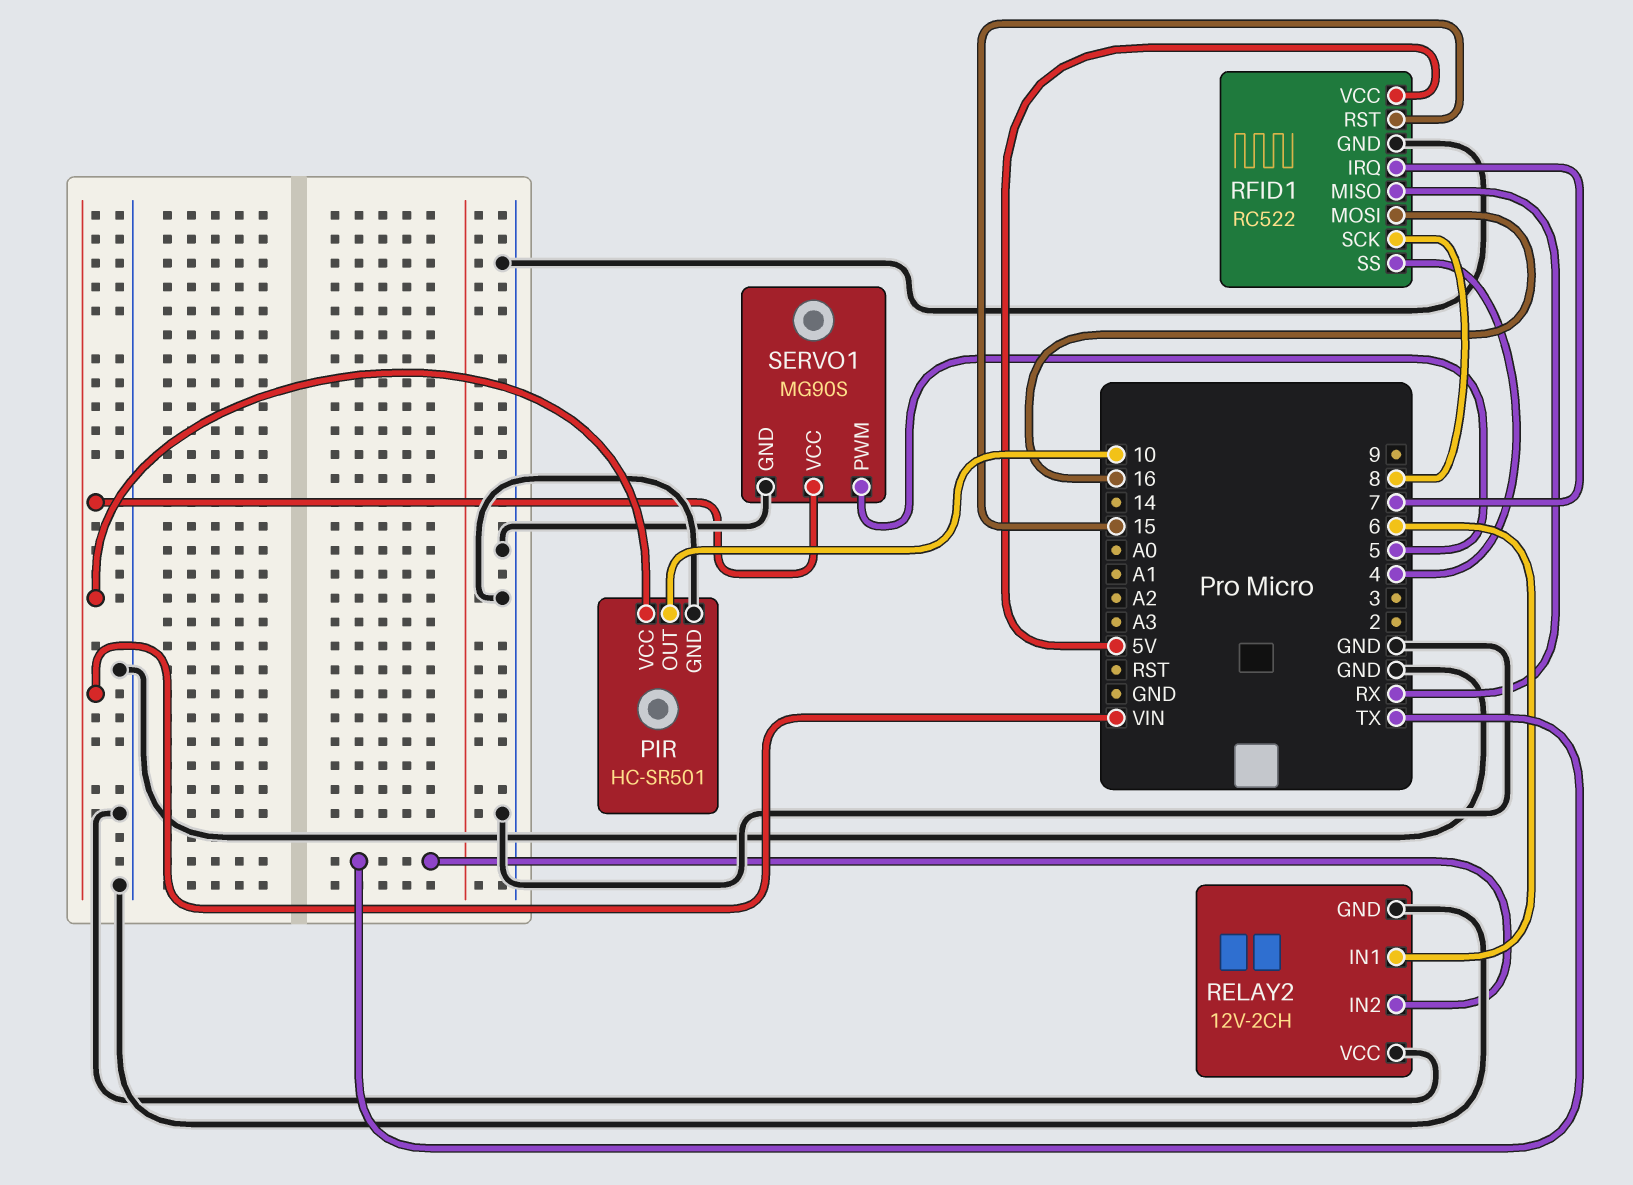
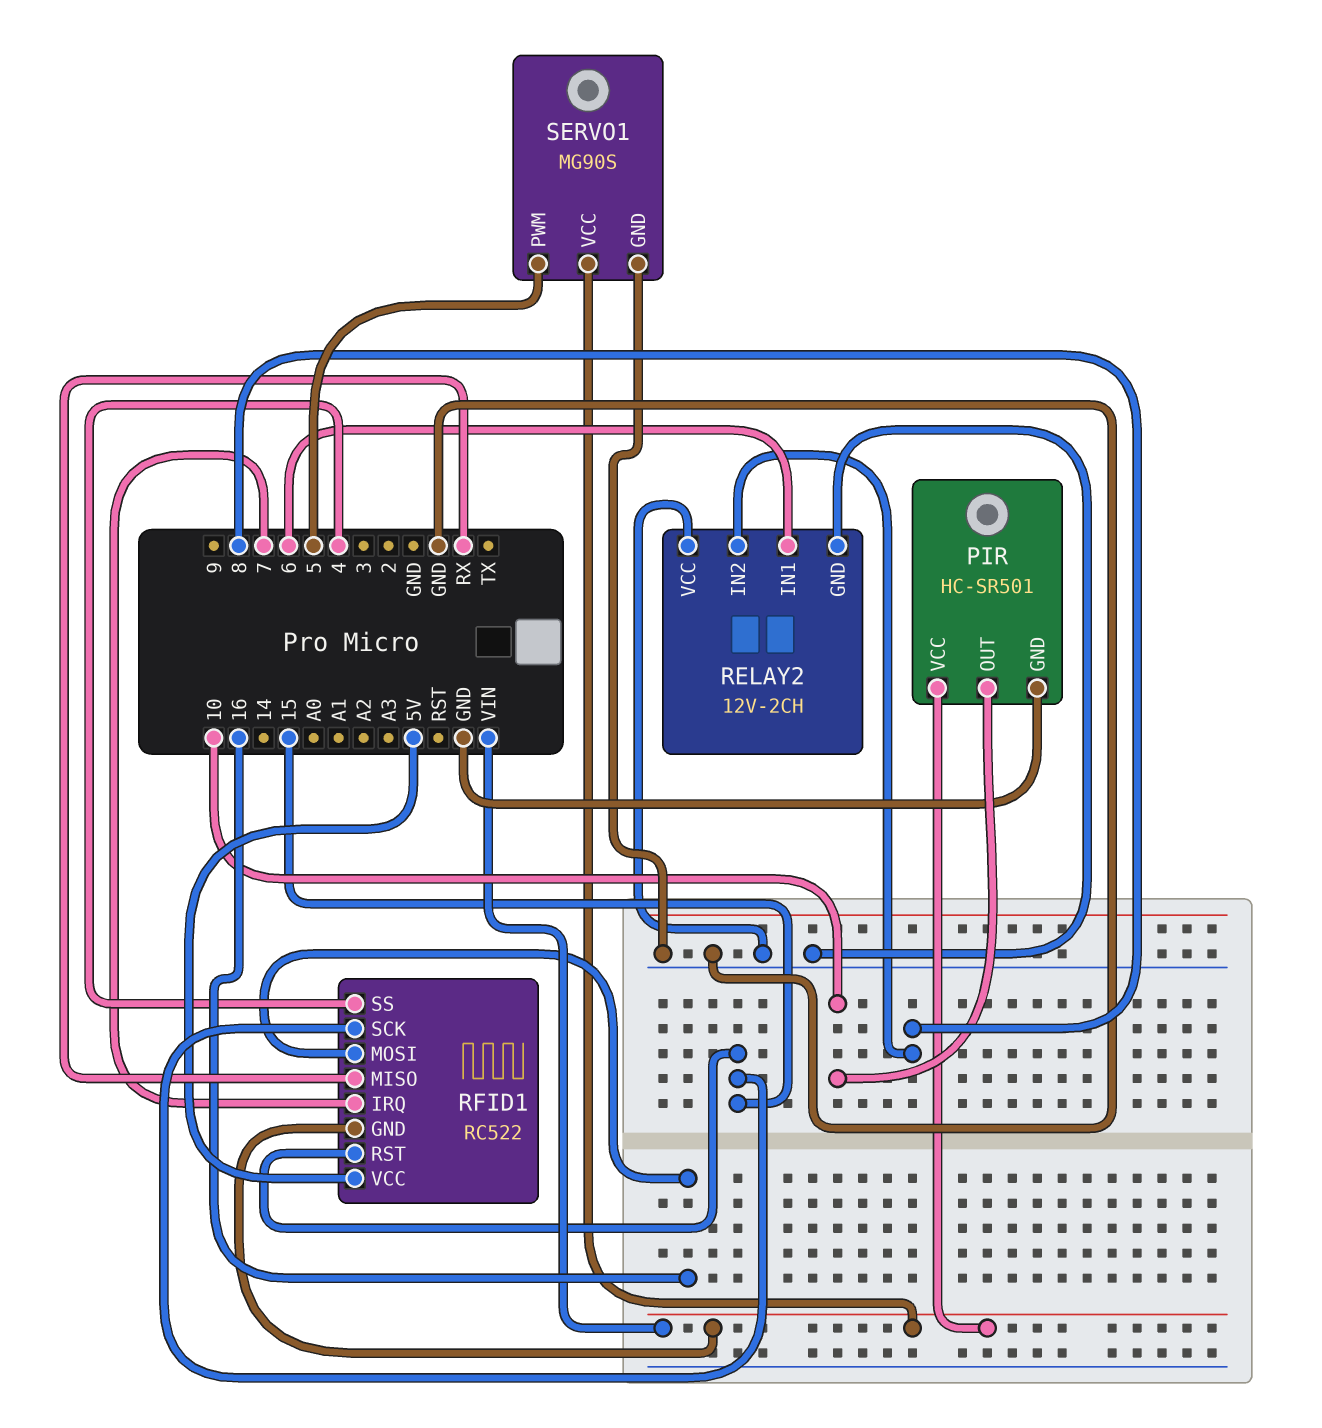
RELAY2 pin IN2: TX -> 8
RFID1 pin GND: GND -> VIN
RFID1 pin SCK: 8 -> 15

